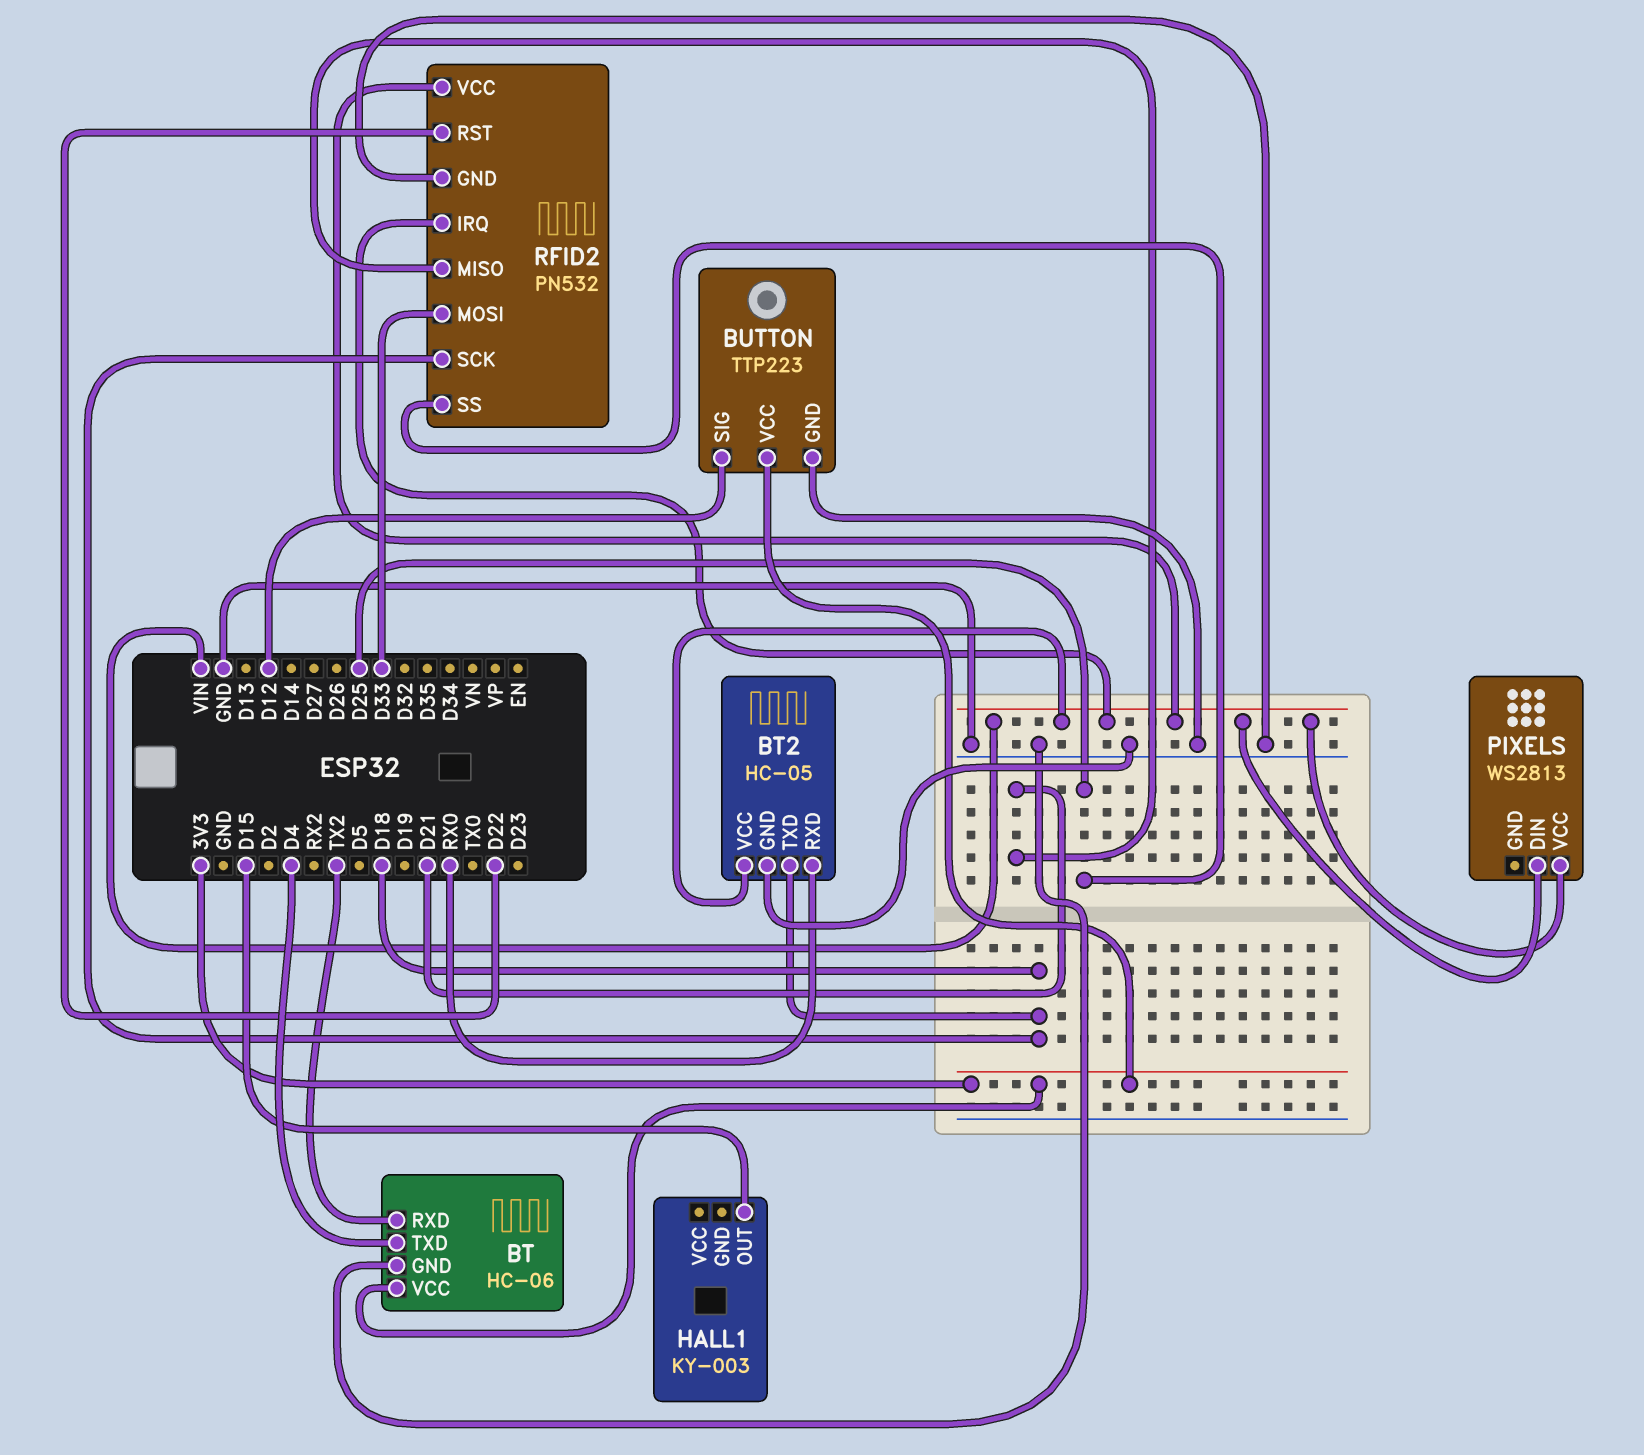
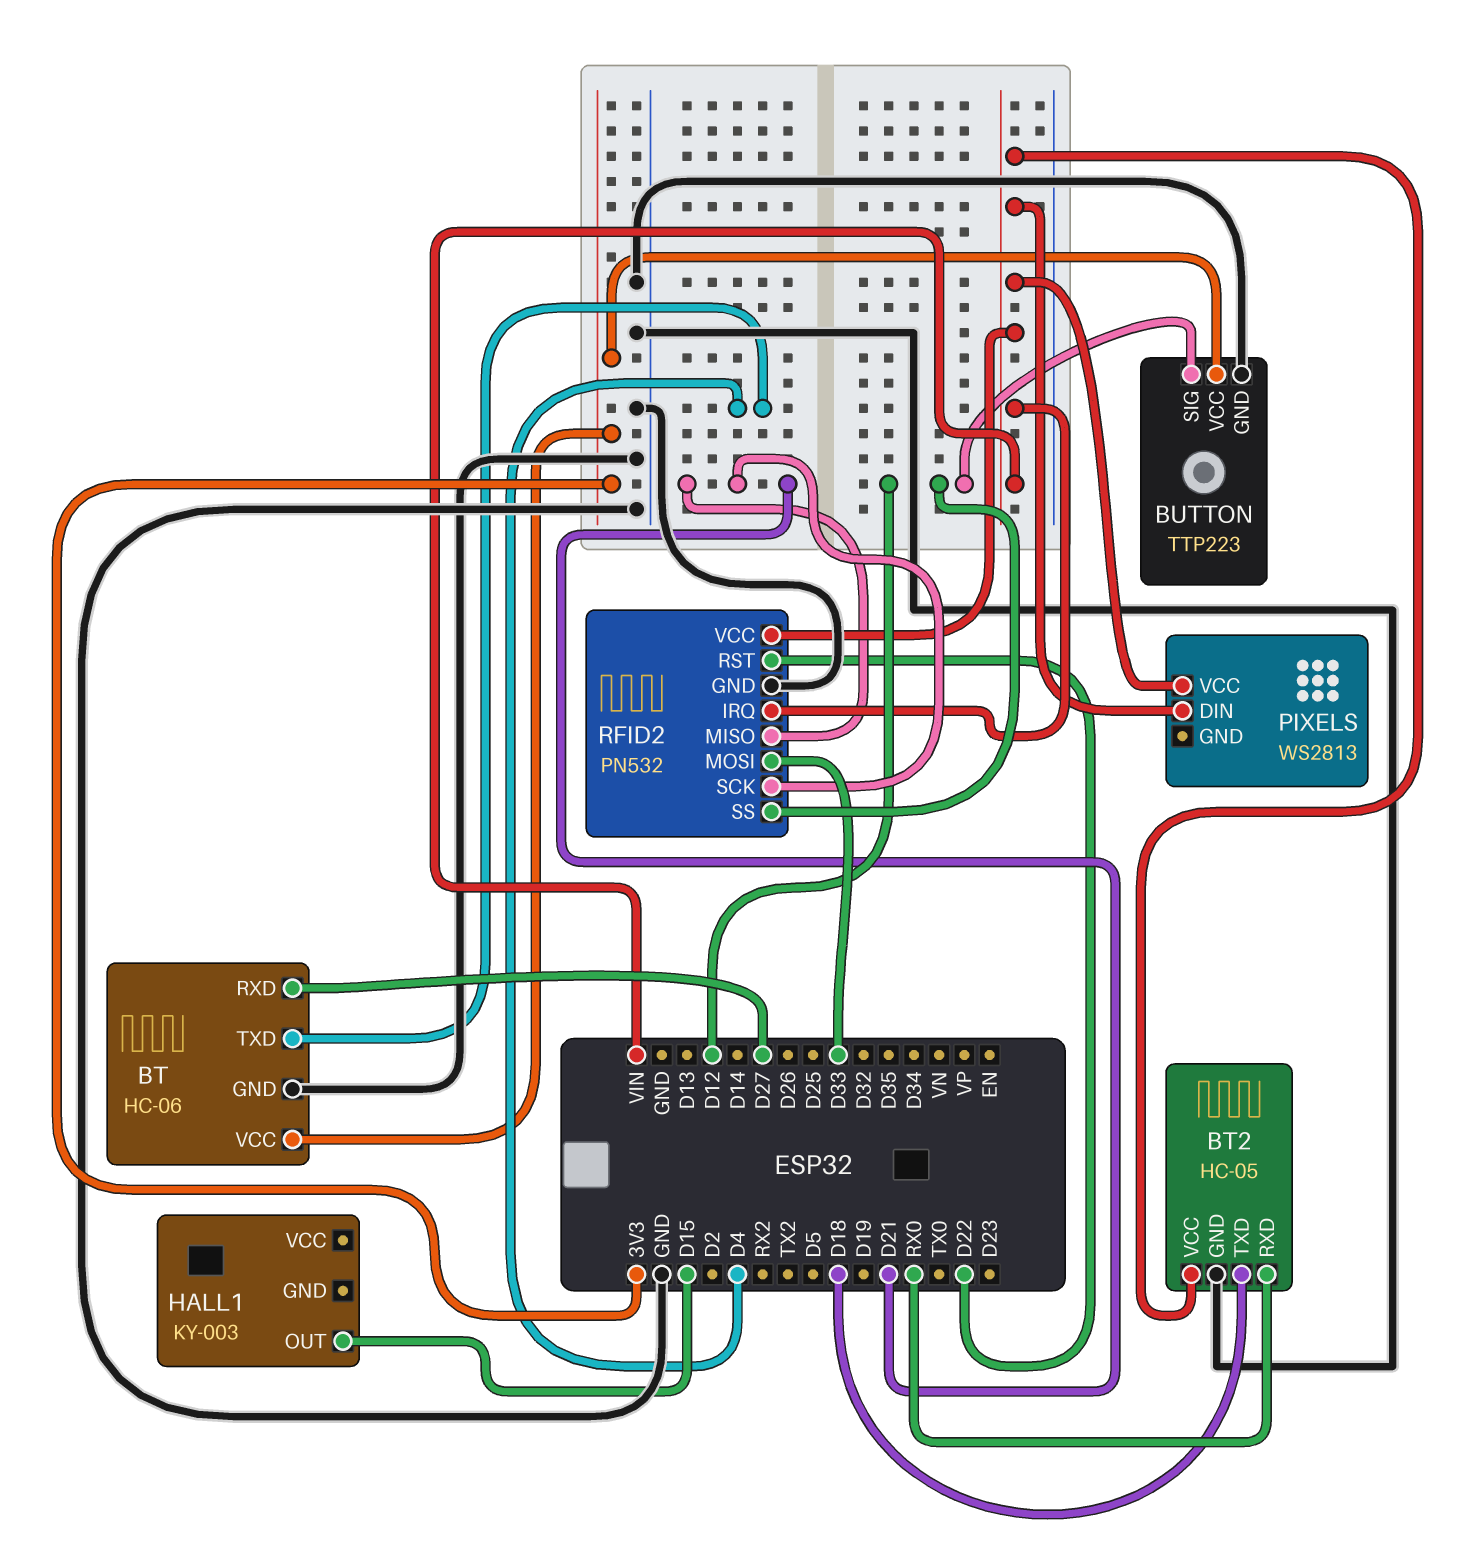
BT pin RXD: TX2 -> D27
RFID2 pin SCK: D18 -> D21
RFID2 pin SS: D25 -> D12

